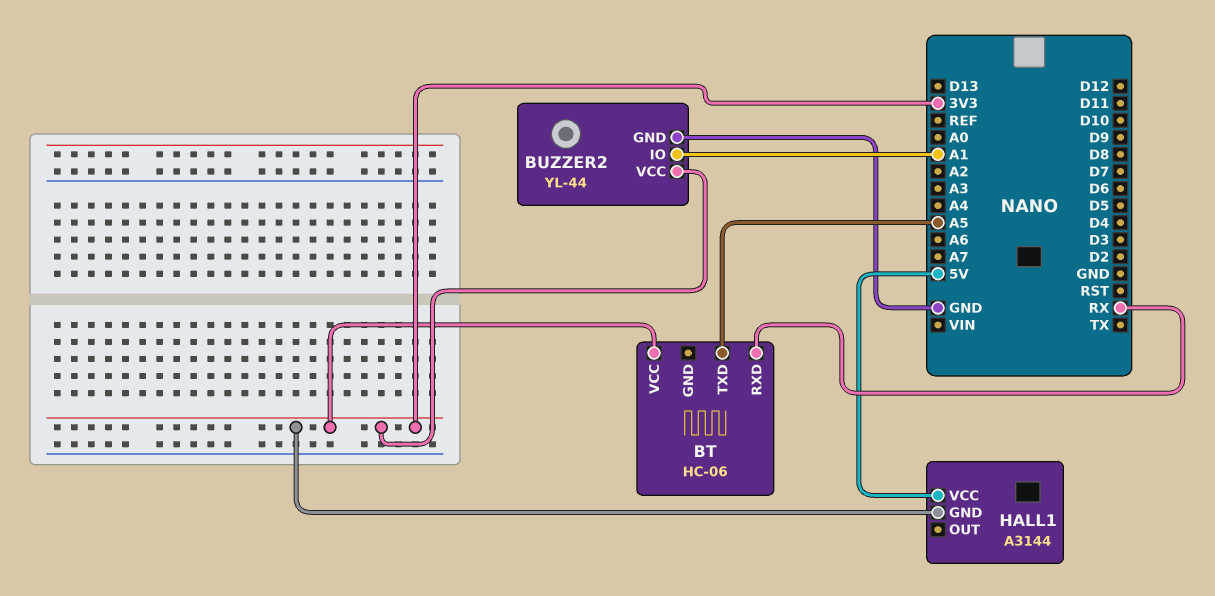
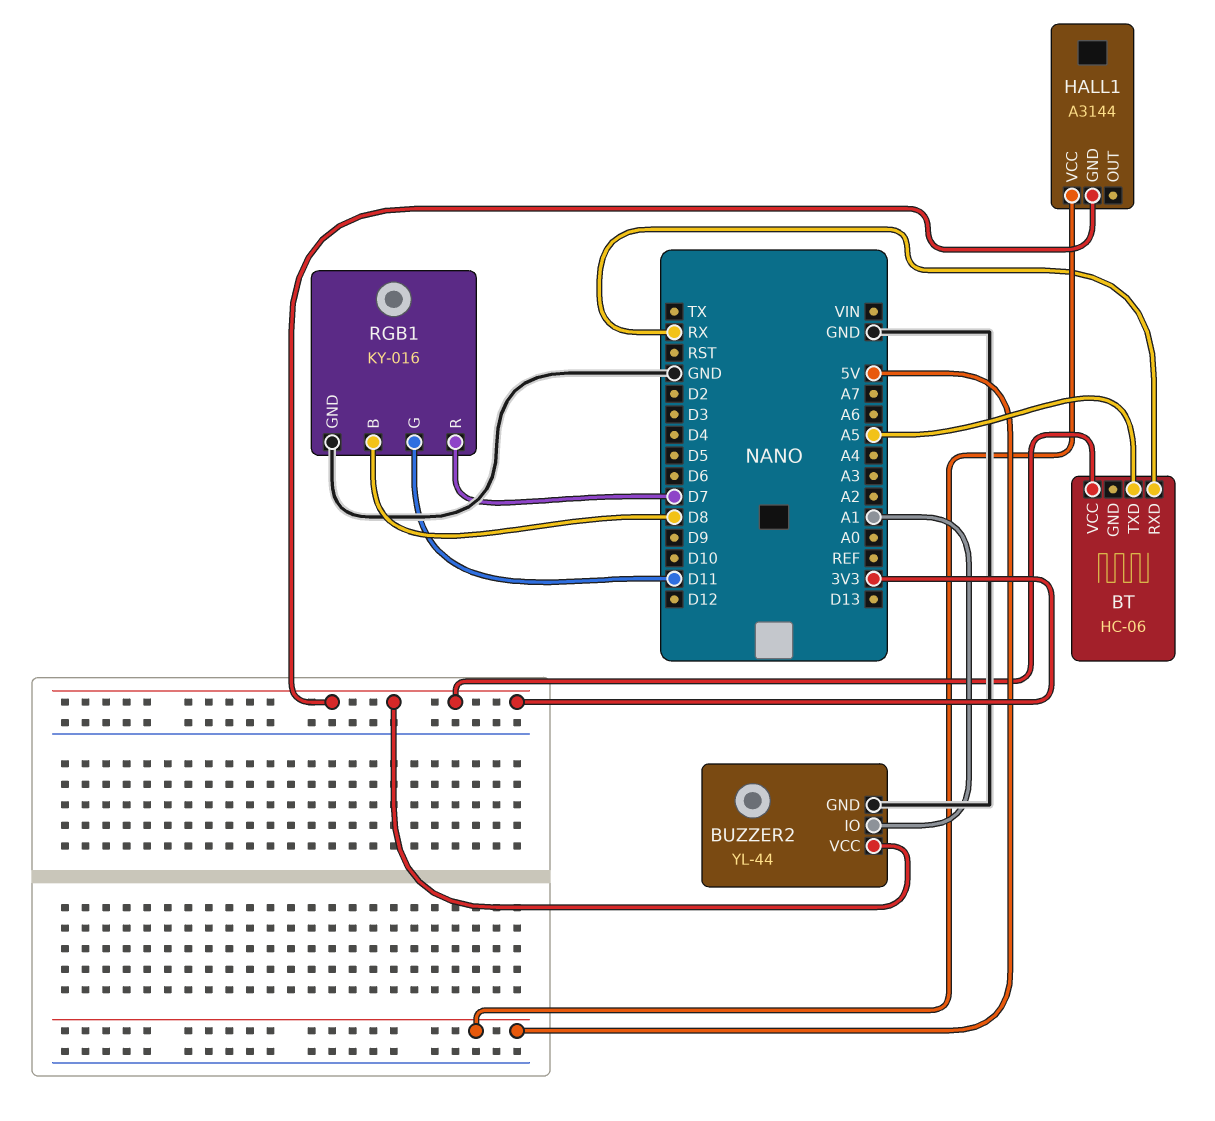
RGB1: none -> KY-016
RGB1 pin B: none -> D8
RGB1 pin G: none -> D11
RGB1 pin GND: none -> GND
RGB1 pin R: none -> D7

